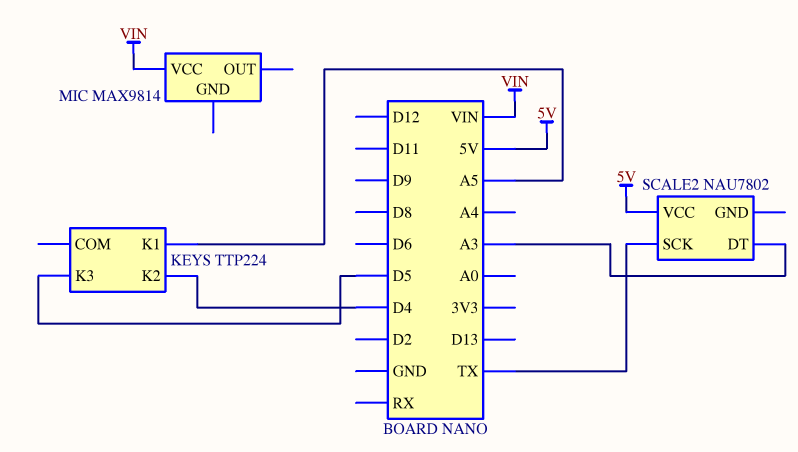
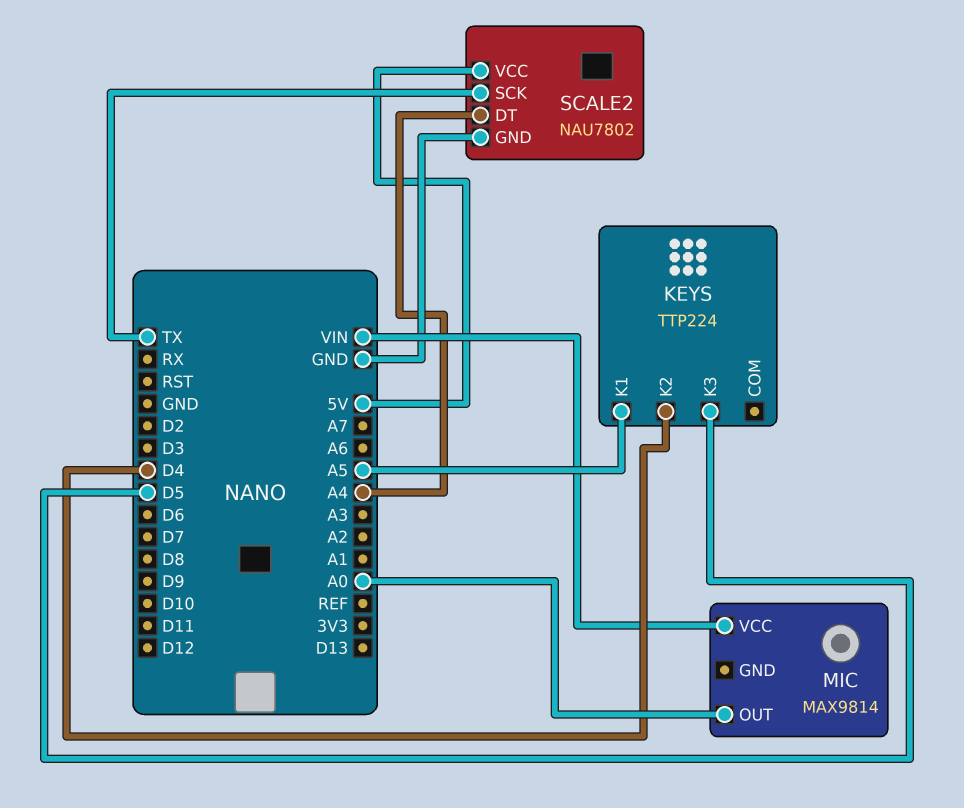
MIC pin OUT: none -> A0
SCALE2 pin DT: A3 -> A4
SCALE2 pin GND: none -> GND

